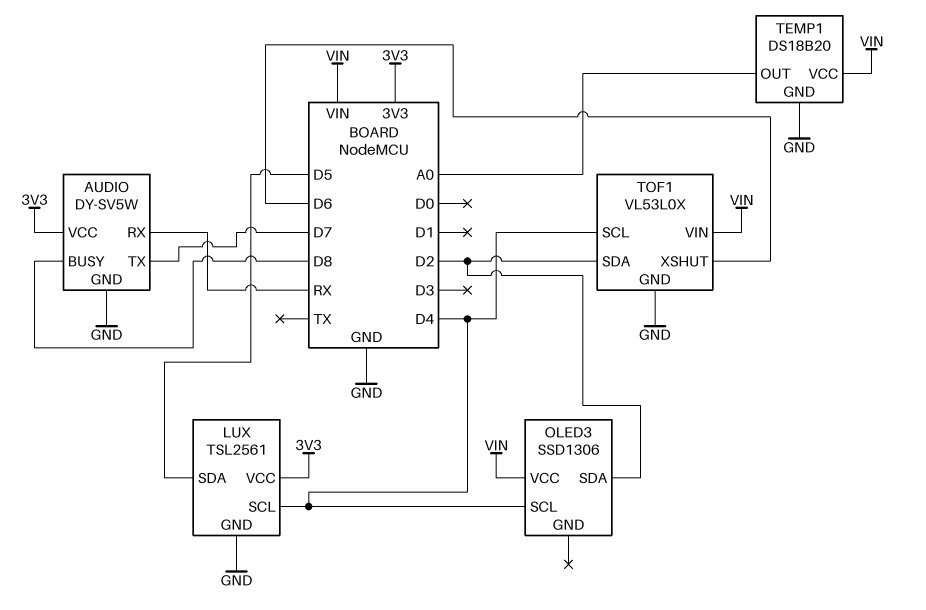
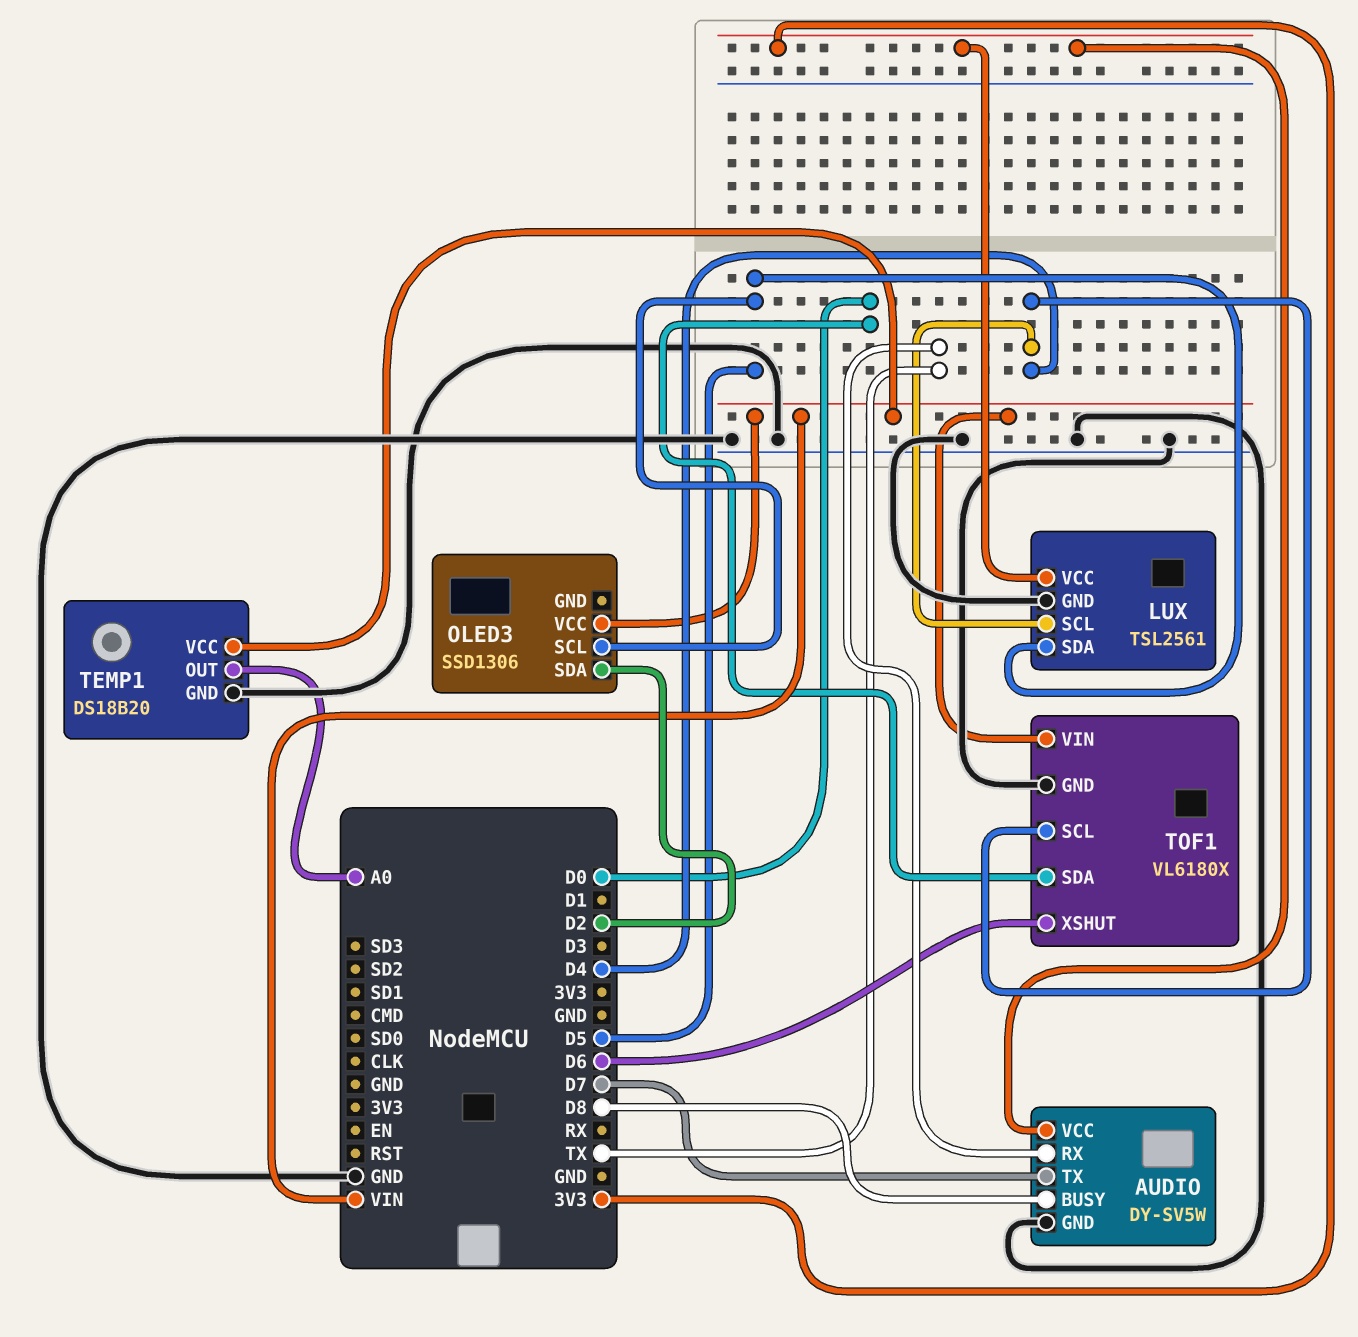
AUDIO pin RX: RX -> TX
OLED3 pin SCL: D4 -> D5
TOF1: VL53L0X -> VL6180X
TOF1 pin SDA: D2 -> D0

